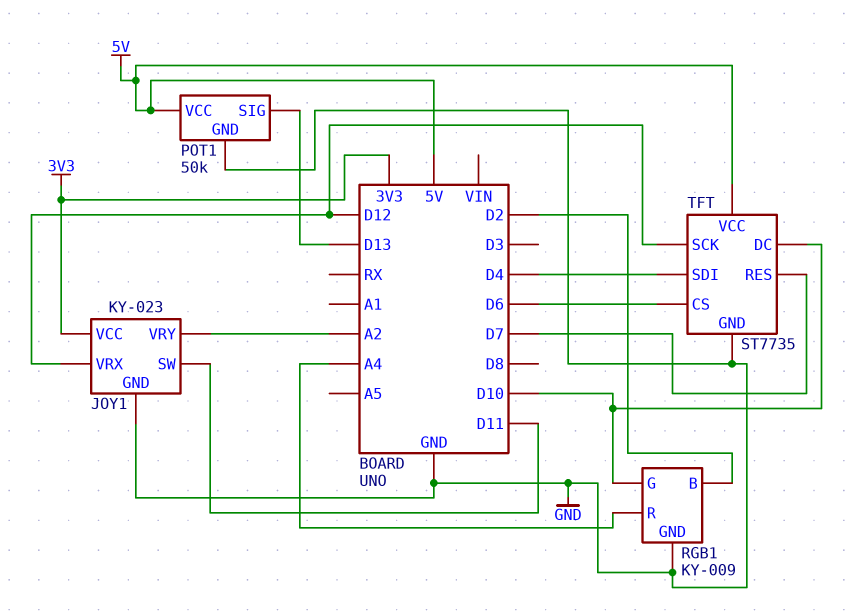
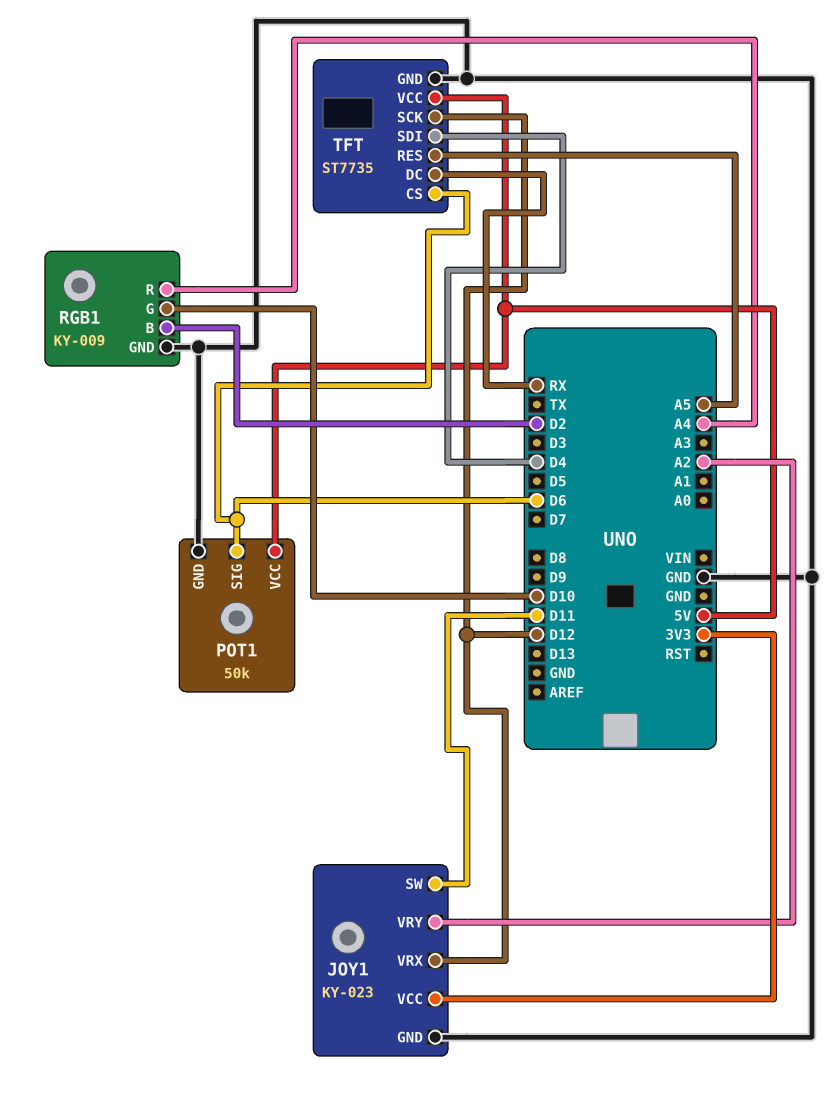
POT1 pin SIG: D13 -> D6
TFT pin DC: D10 -> RX
TFT pin RES: D7 -> A5

